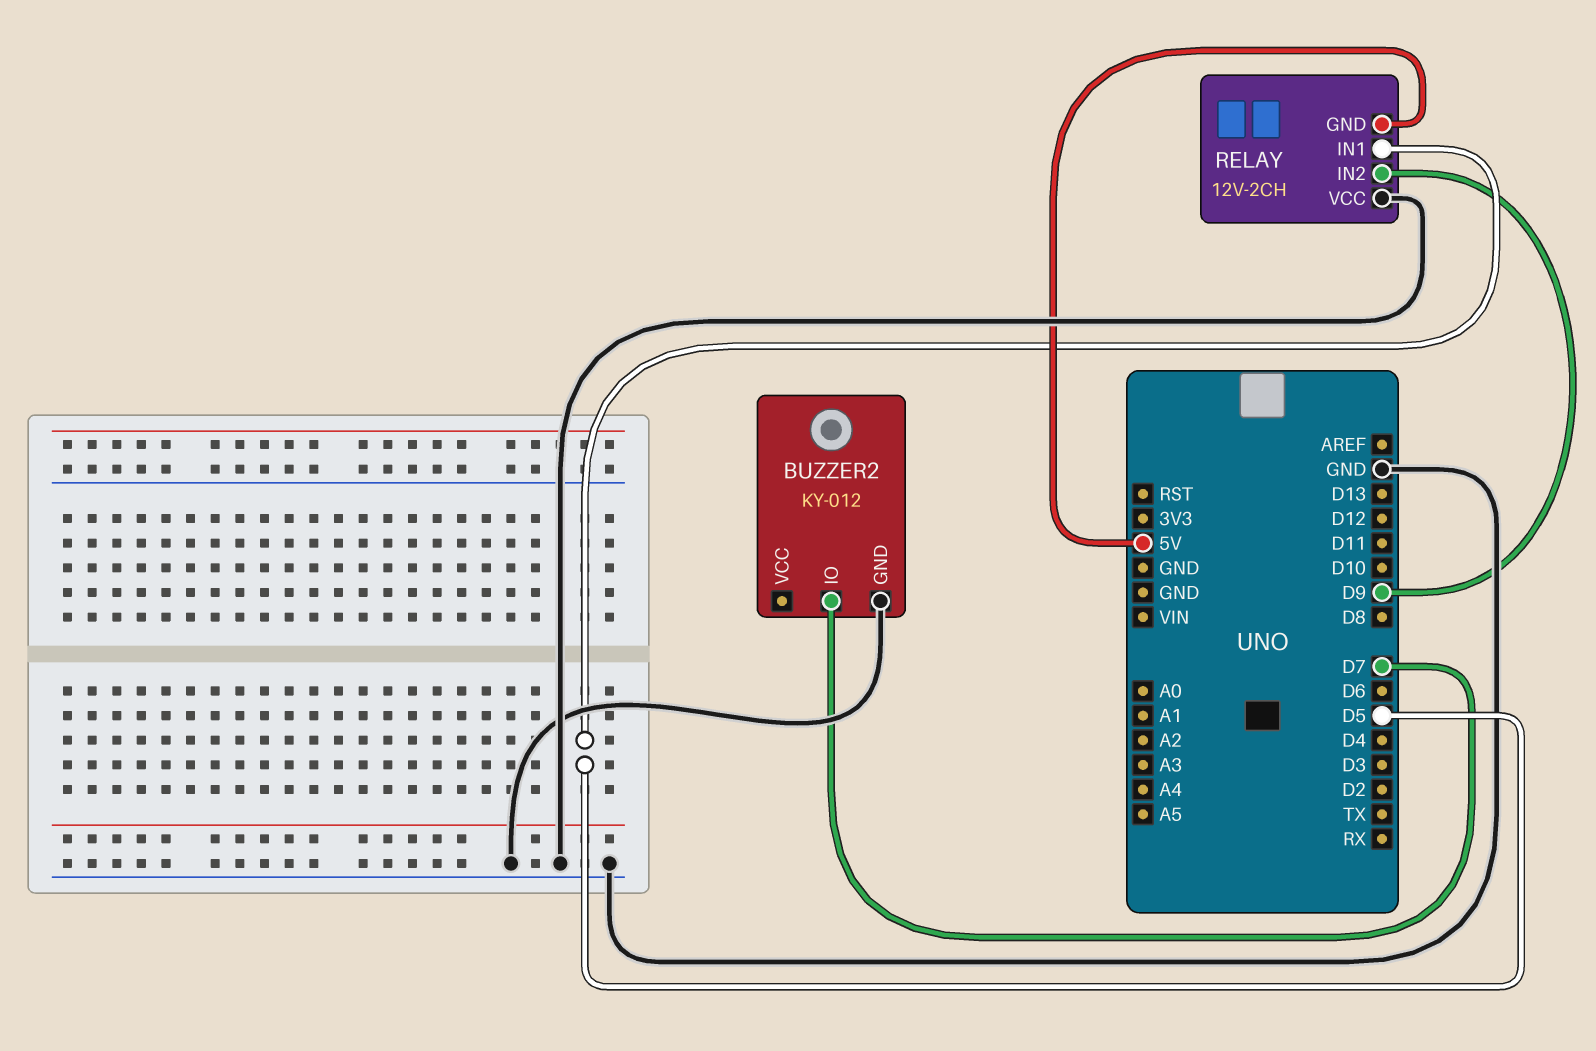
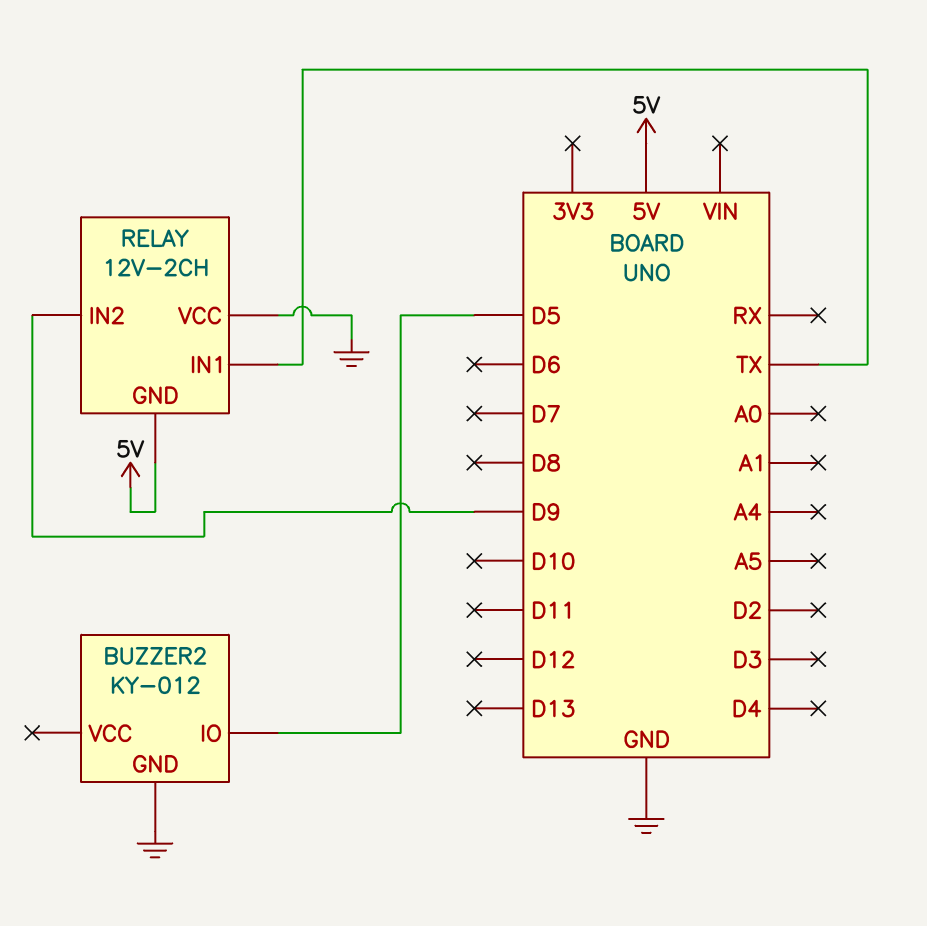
BUZZER2 pin IO: D7 -> D5
RELAY pin IN1: D5 -> TX

